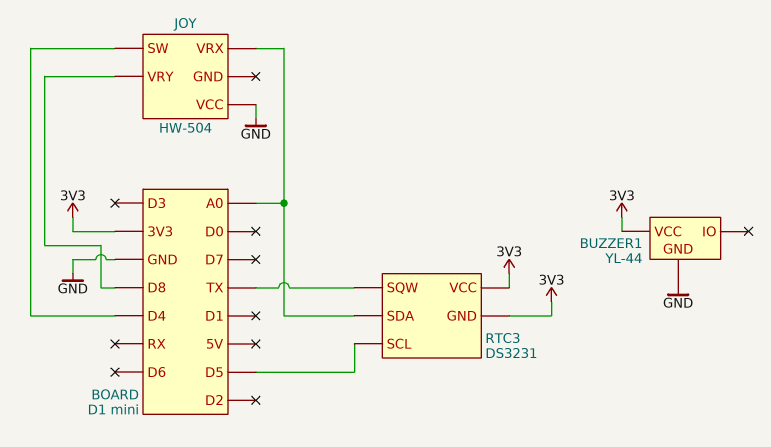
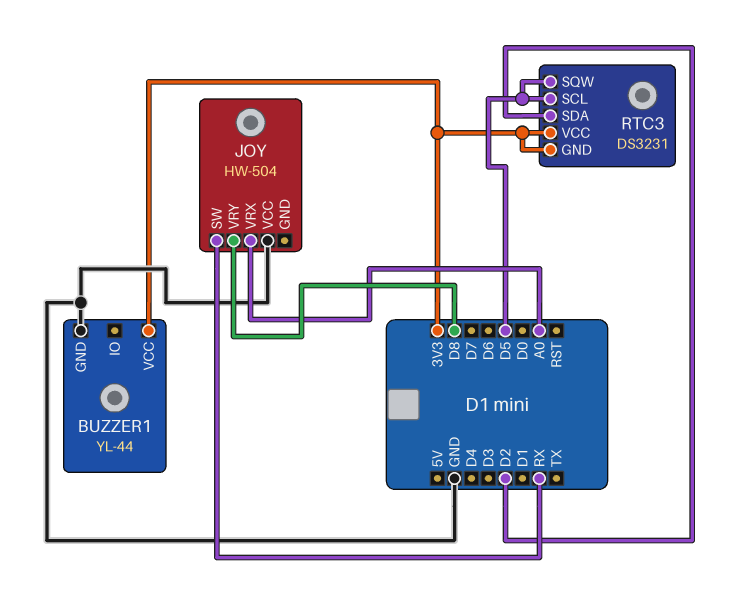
JOY pin SW: D4 -> RX
RTC3 pin SDA: A0 -> D2
RTC3 pin SQW: TX -> D5

